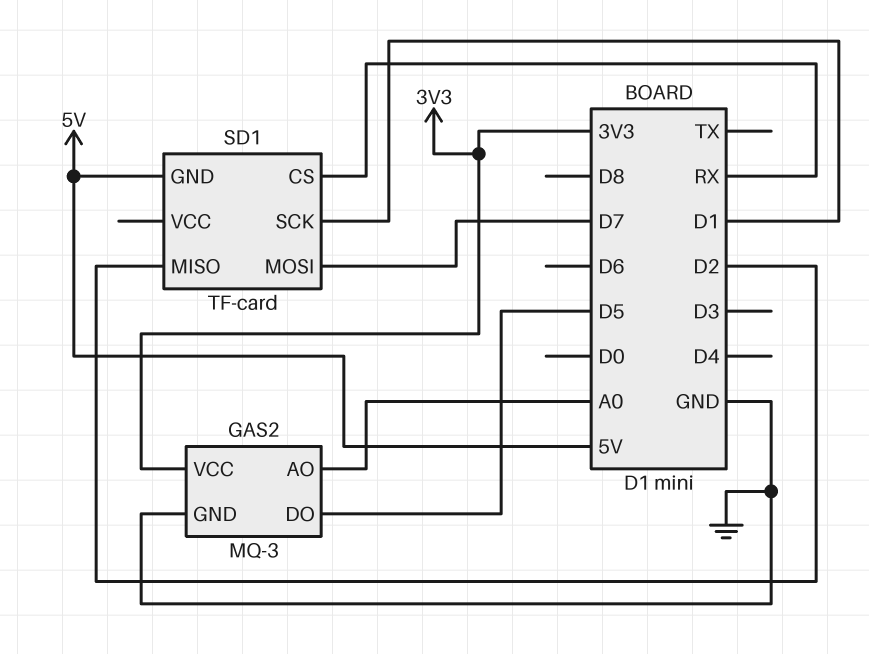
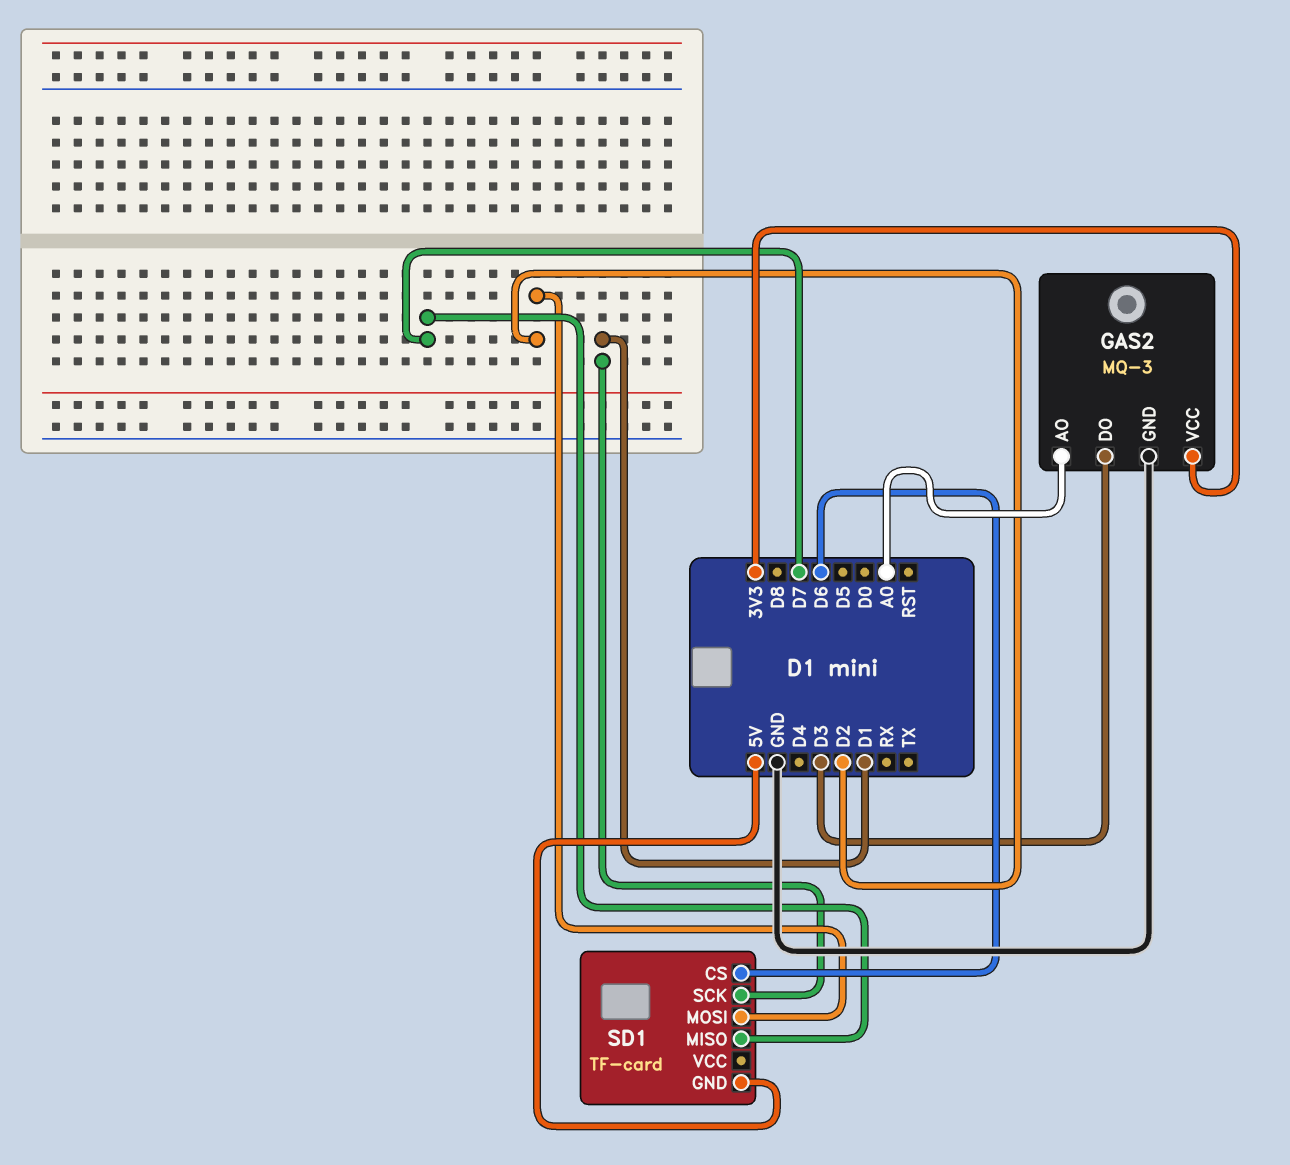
GAS2 pin DO: D5 -> D3
SD1 pin CS: RX -> D6
SD1 pin MISO: D2 -> D7
SD1 pin MOSI: D7 -> D2

